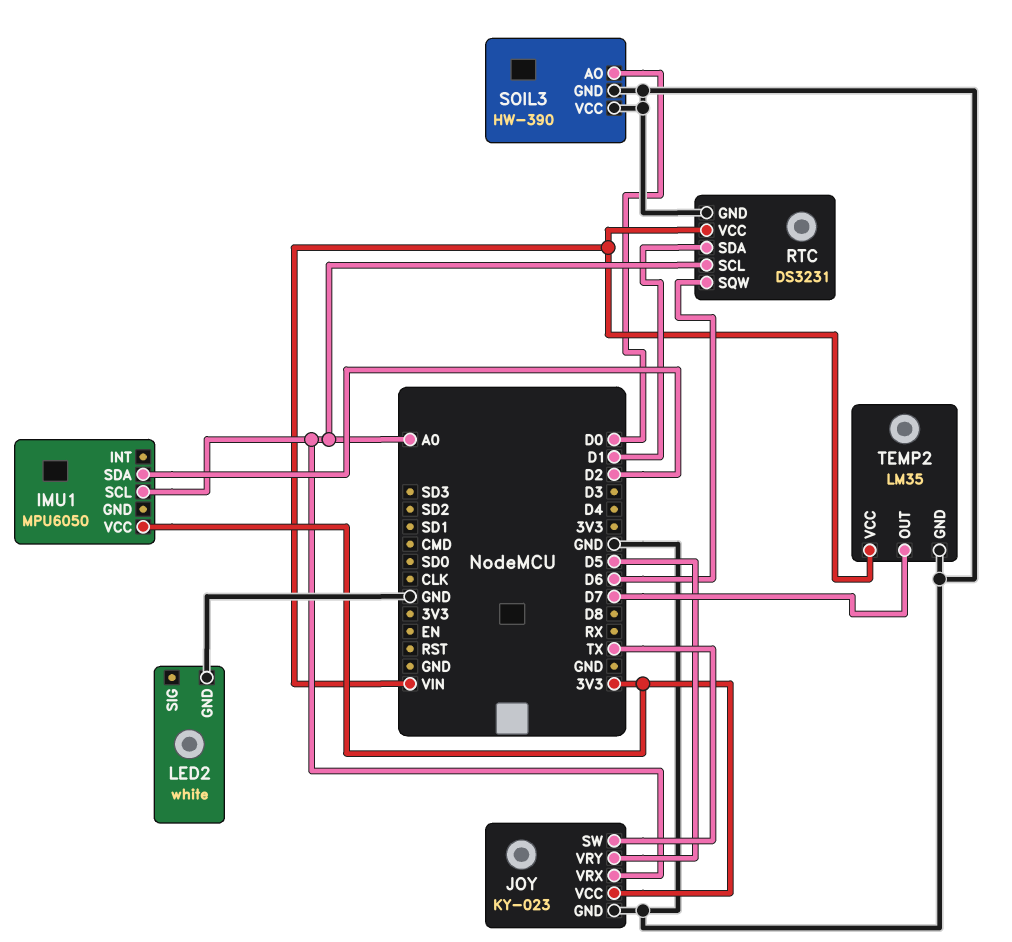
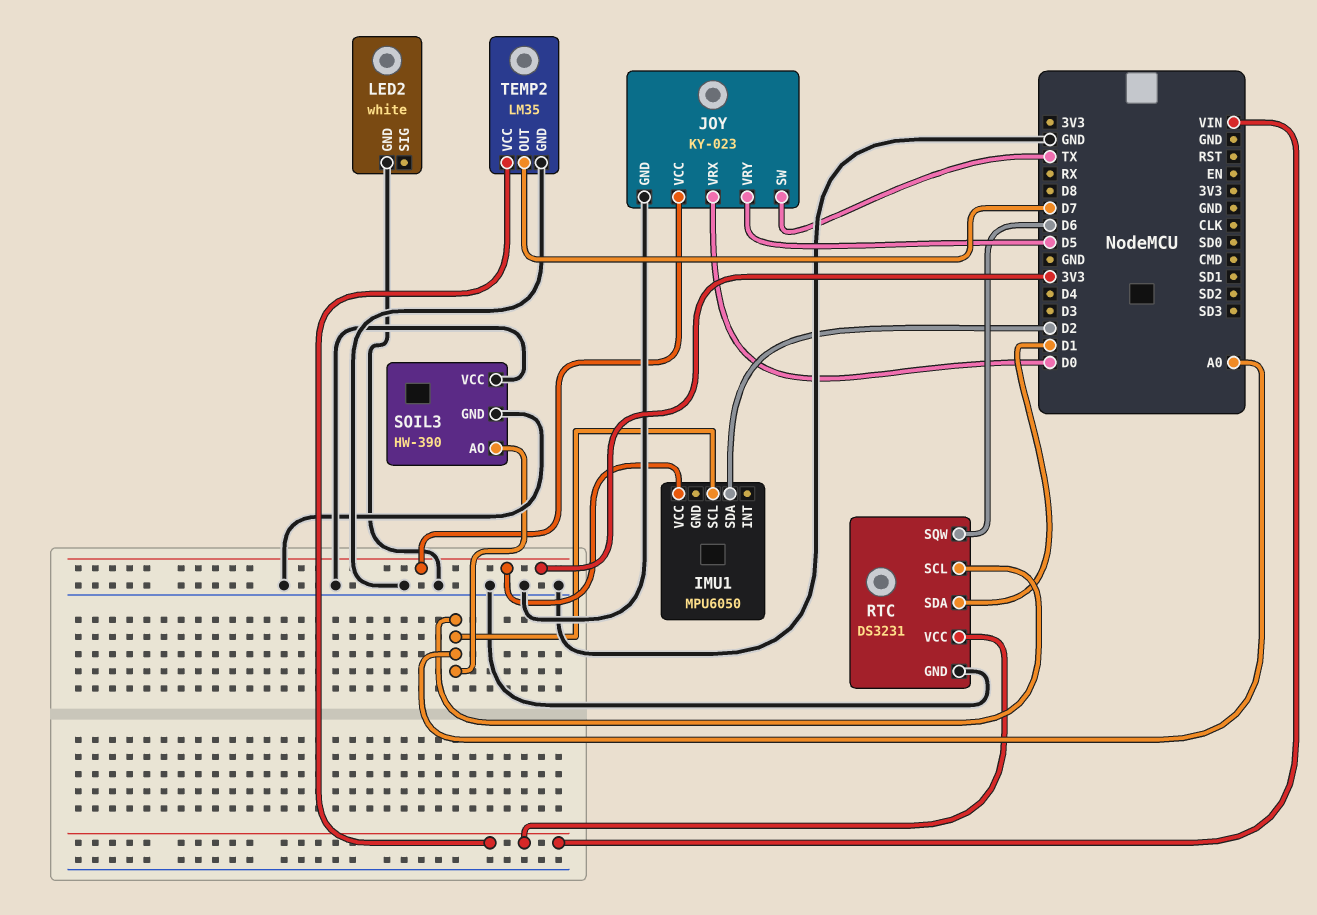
JOY pin VRX: A0 -> D0
SOIL3 pin AO: D0 -> A0

